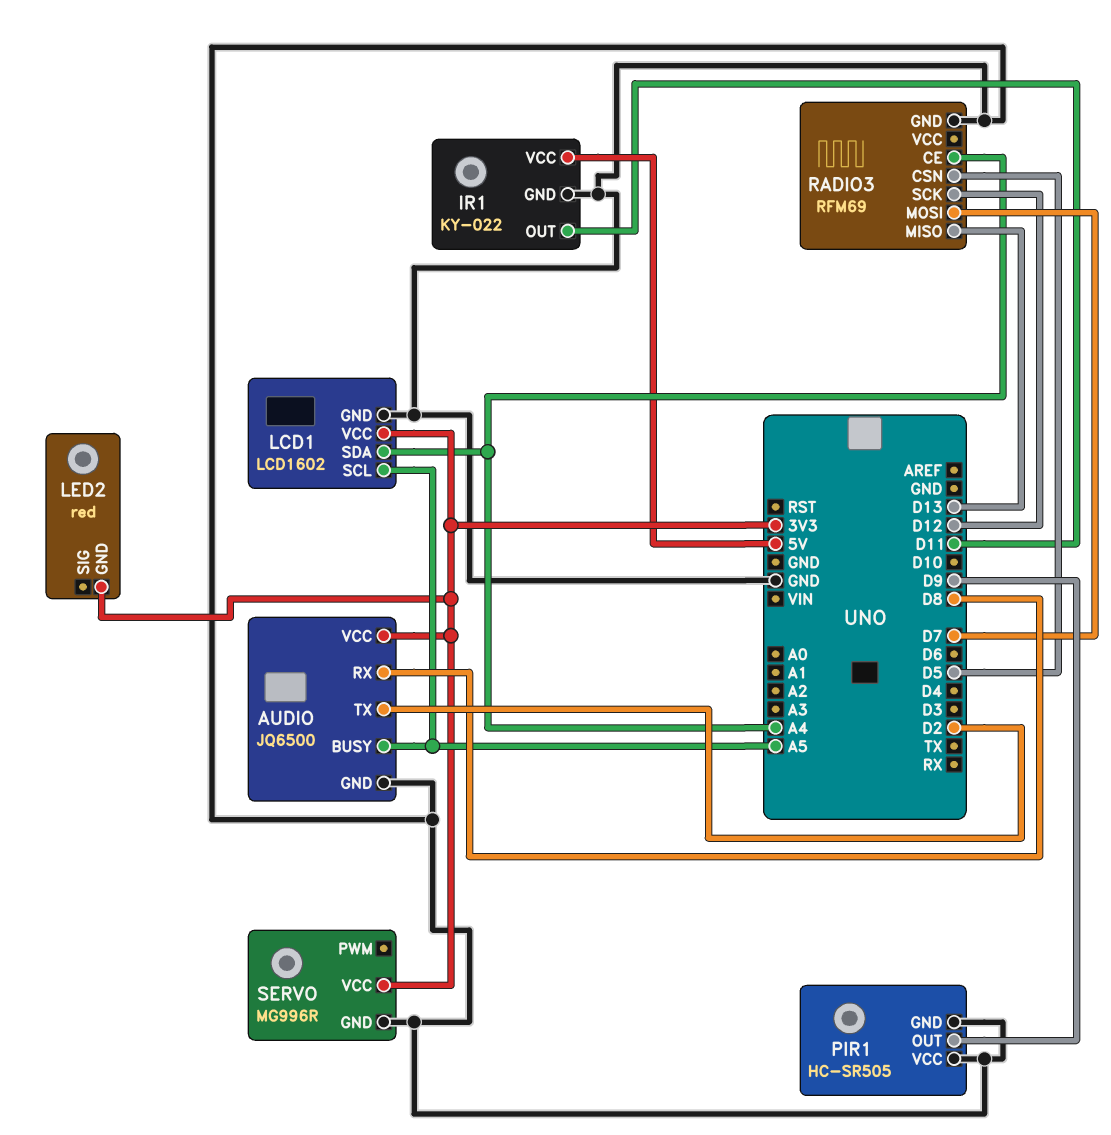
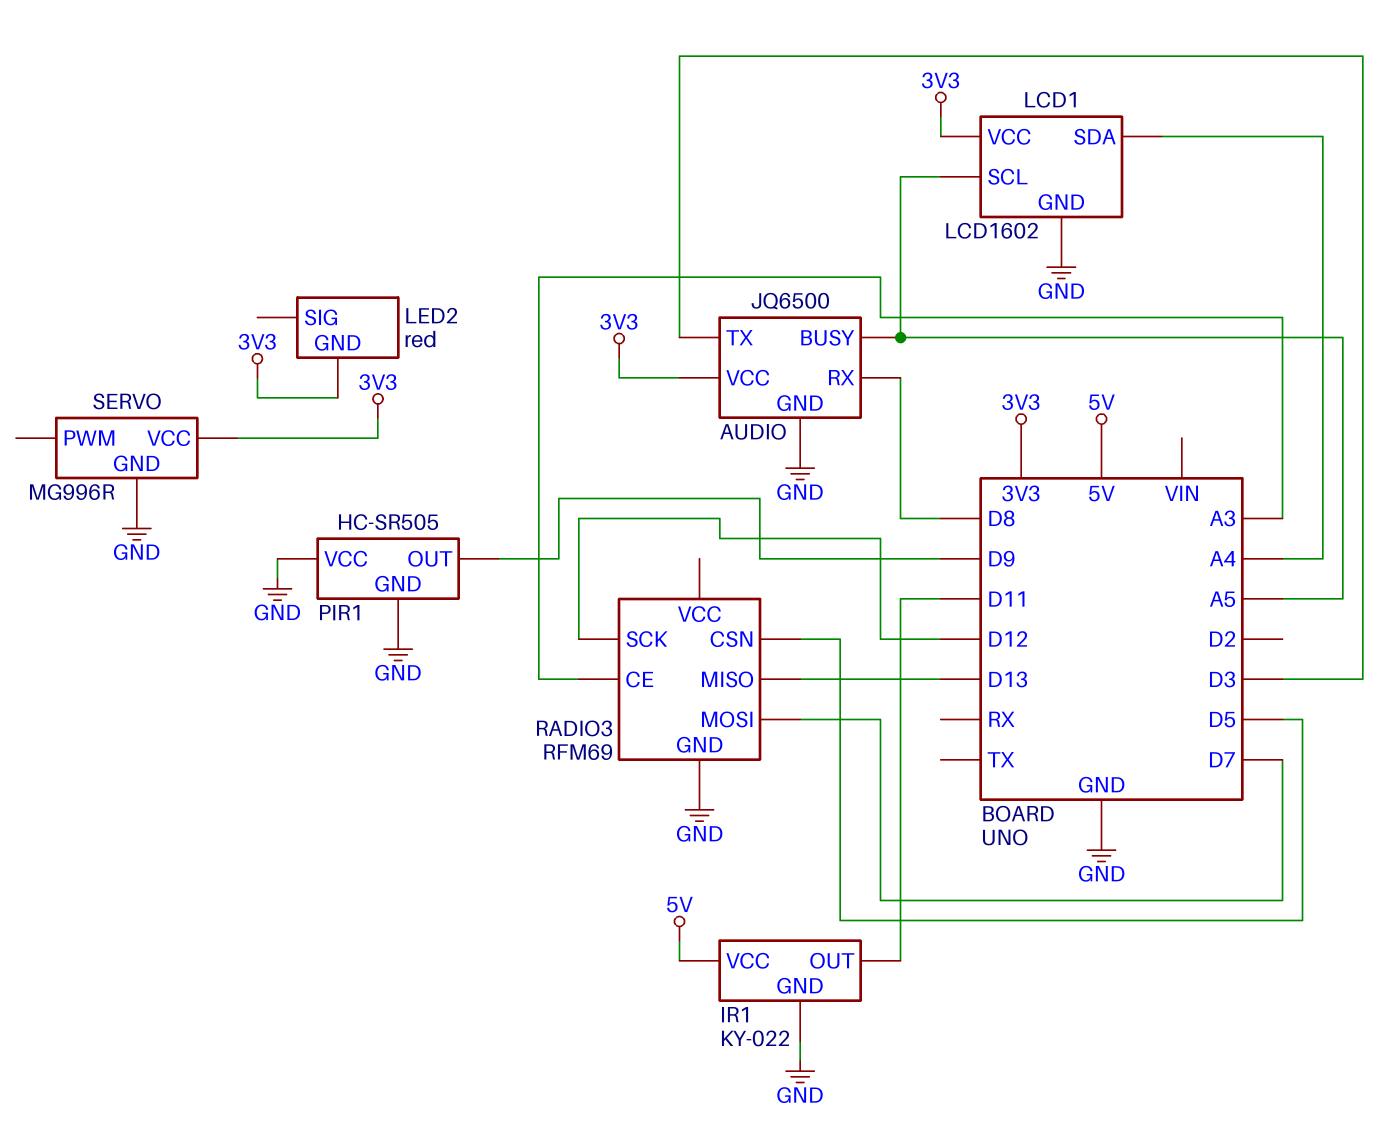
AUDIO pin TX: D2 -> D3
RADIO3 pin CE: A4 -> A3

